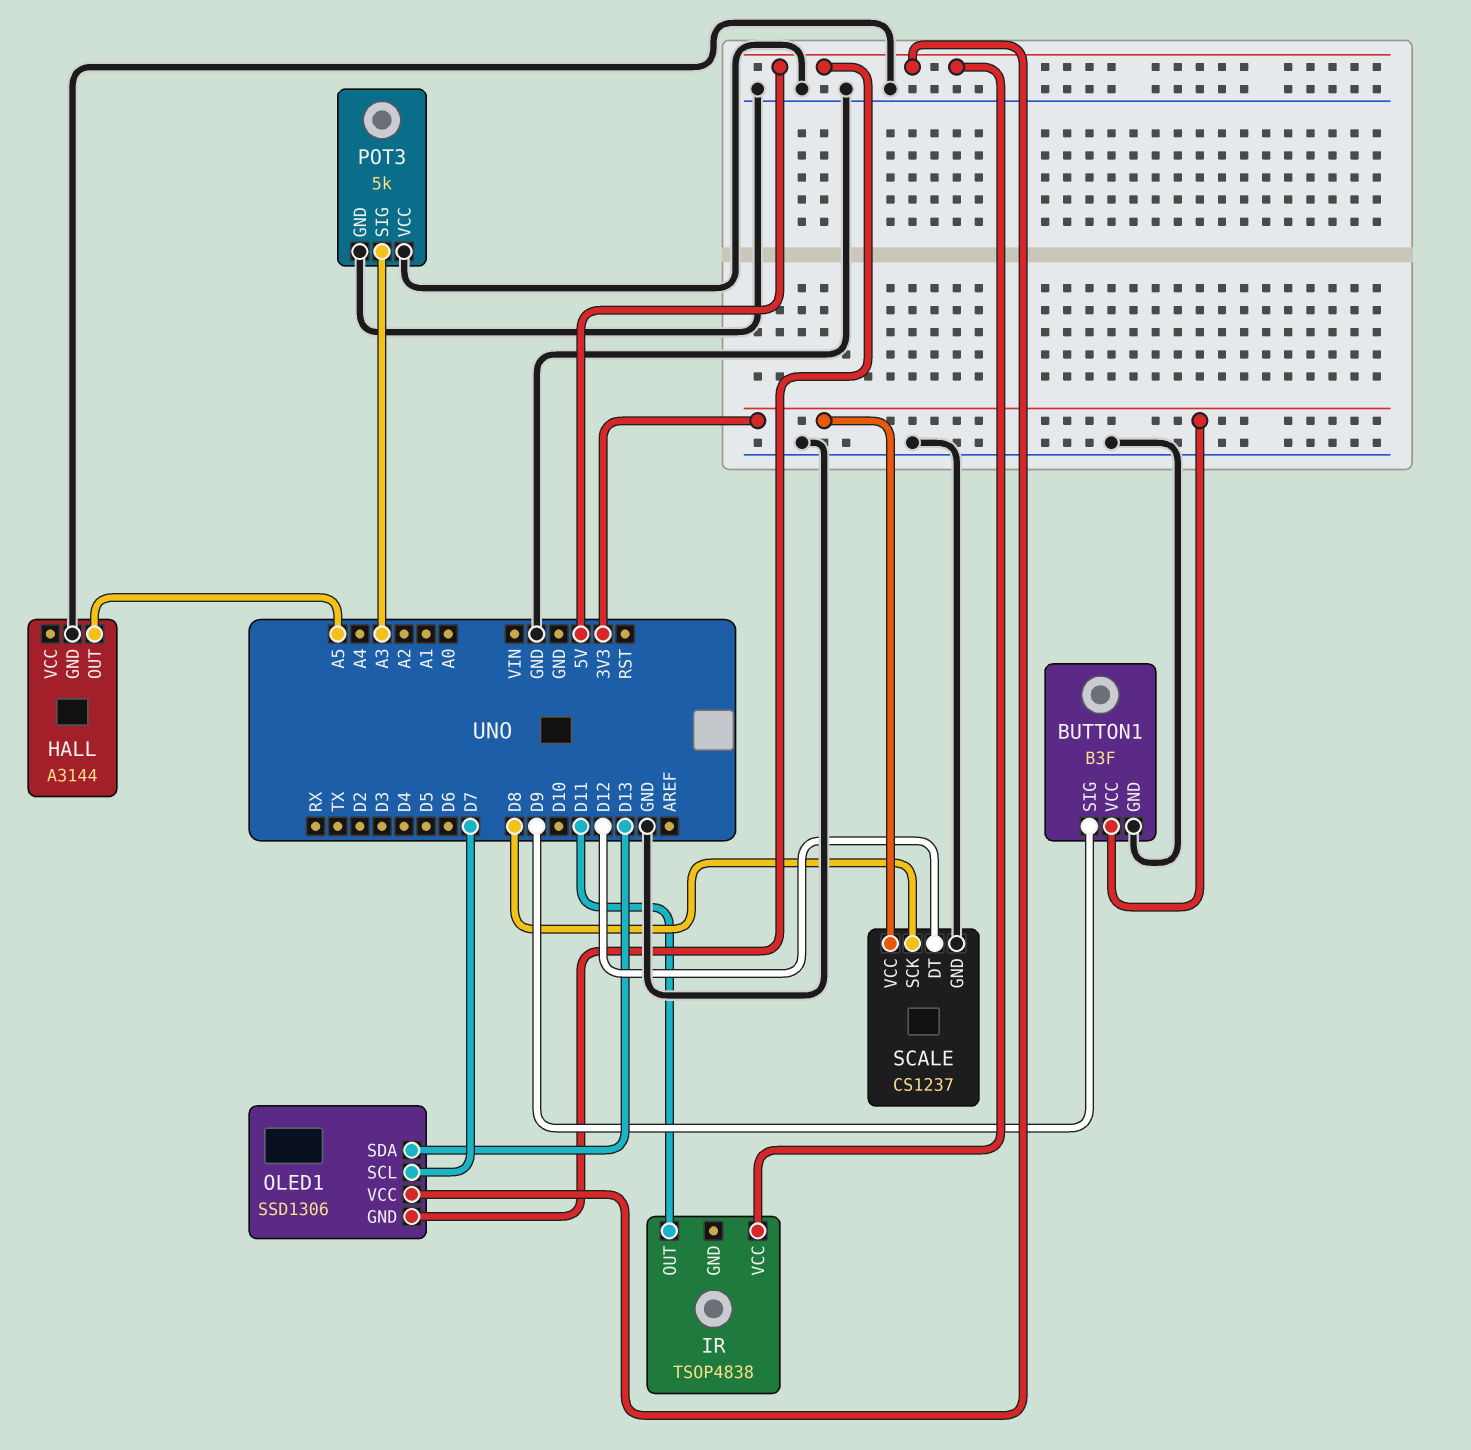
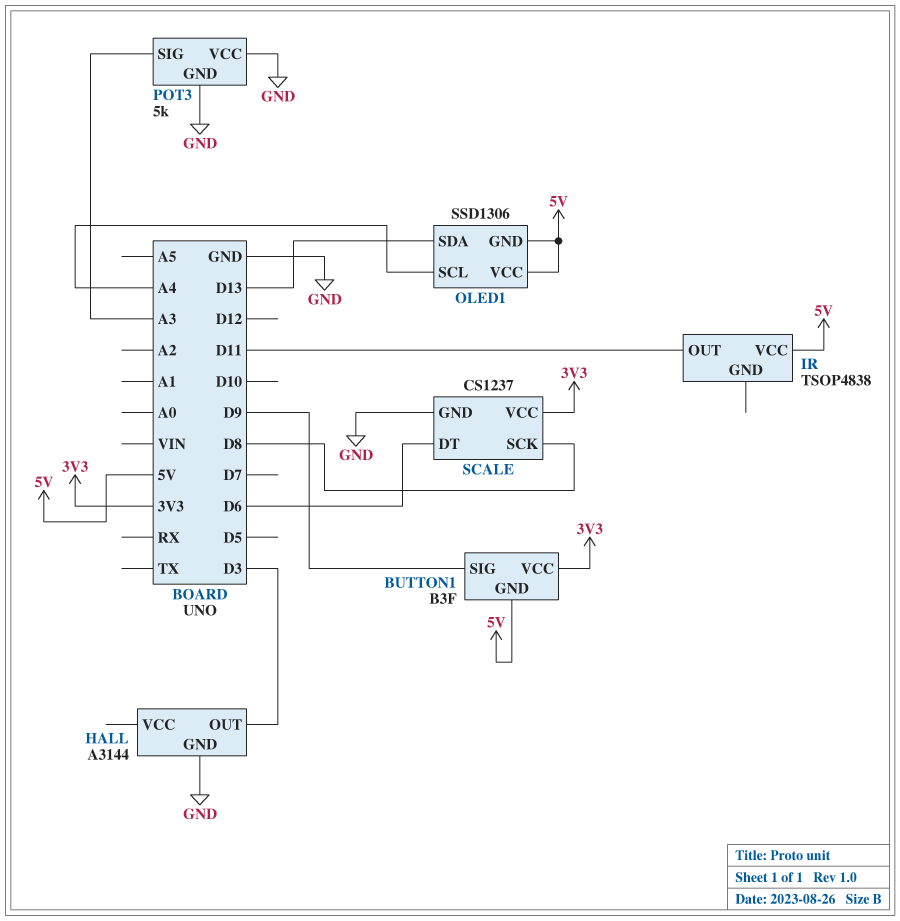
BUTTON1 pin GND: GND -> 5V
HALL pin OUT: A5 -> D3
OLED1 pin SCL: D7 -> A4
SCALE pin DT: D12 -> D6

